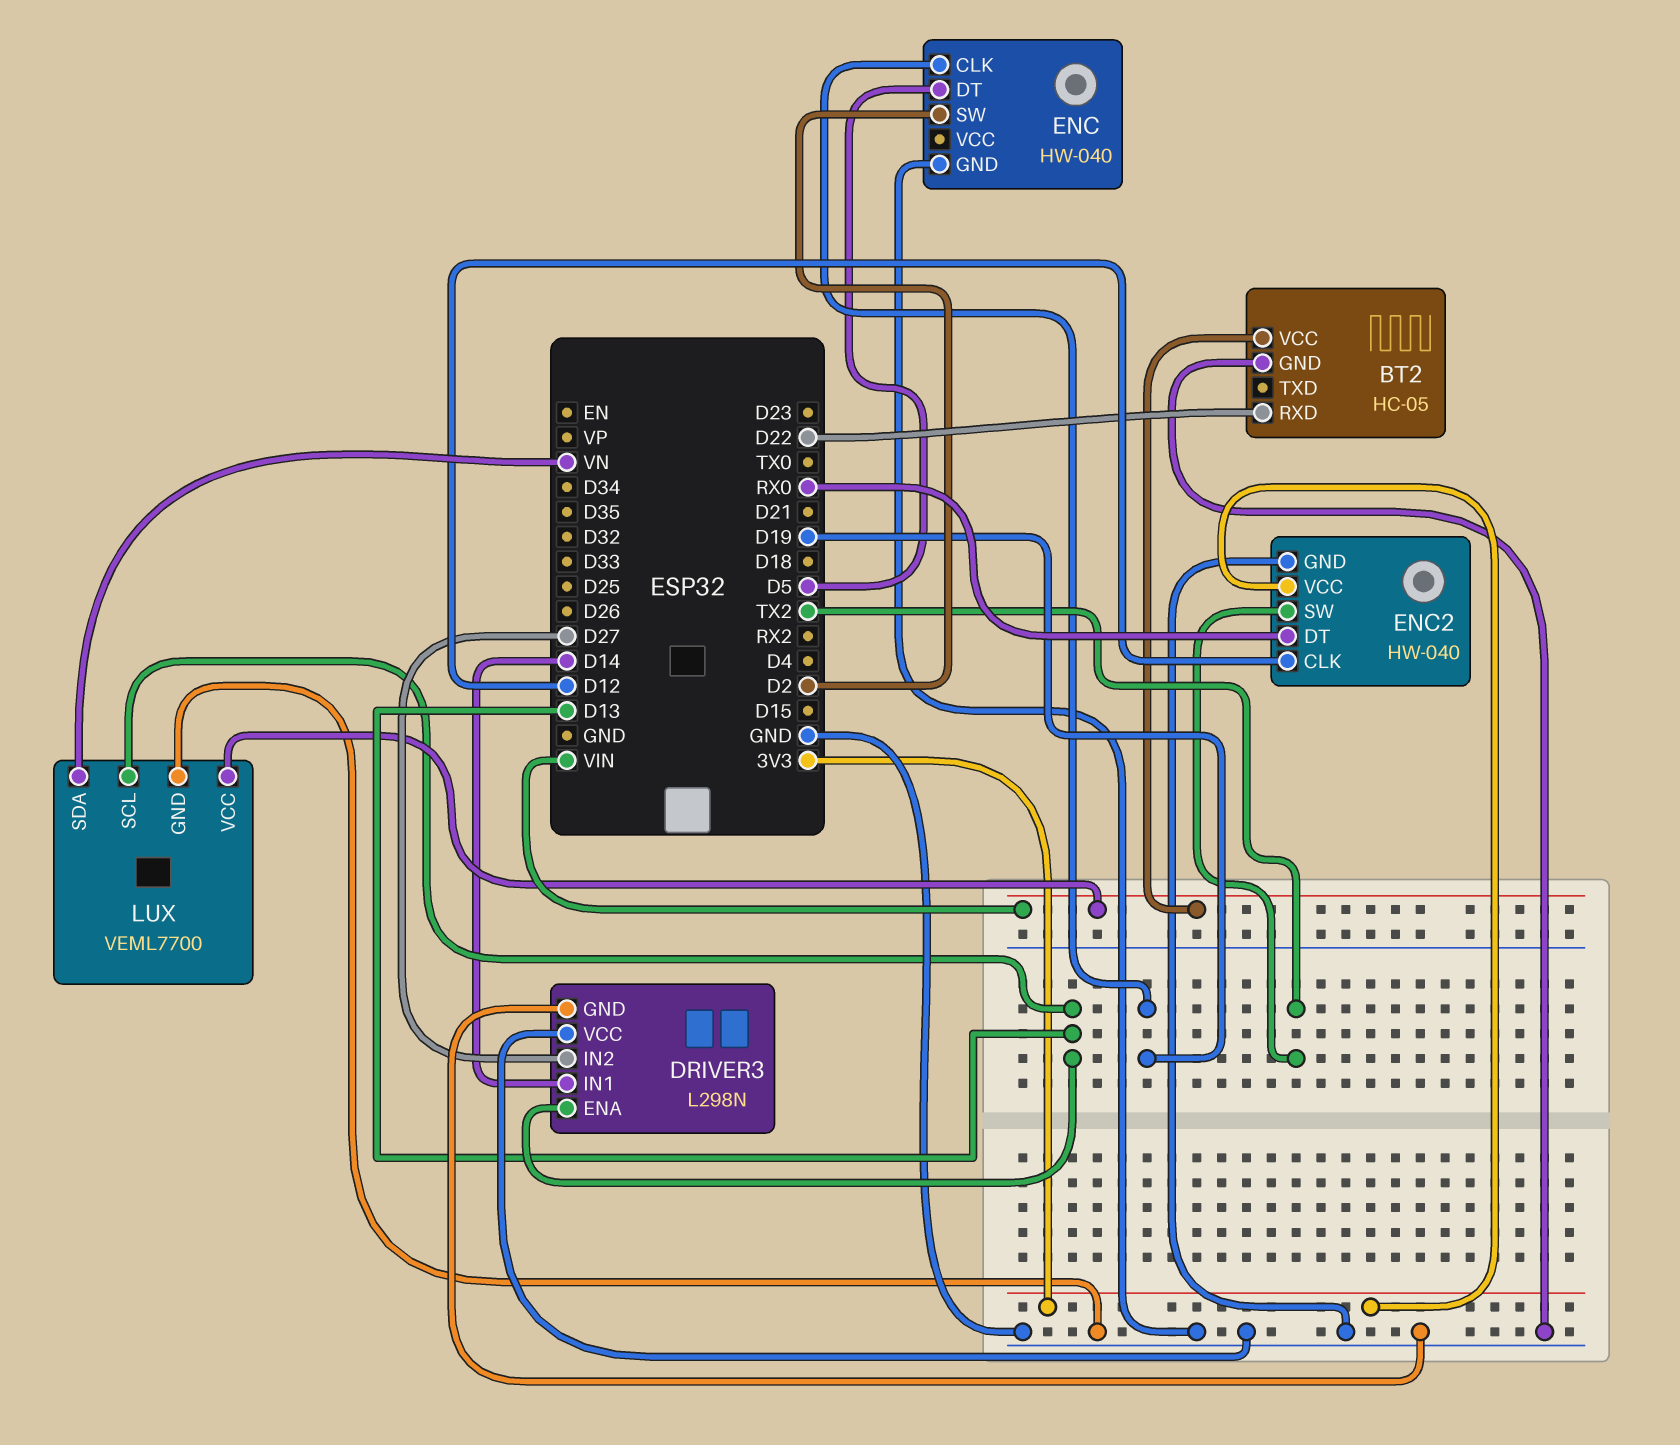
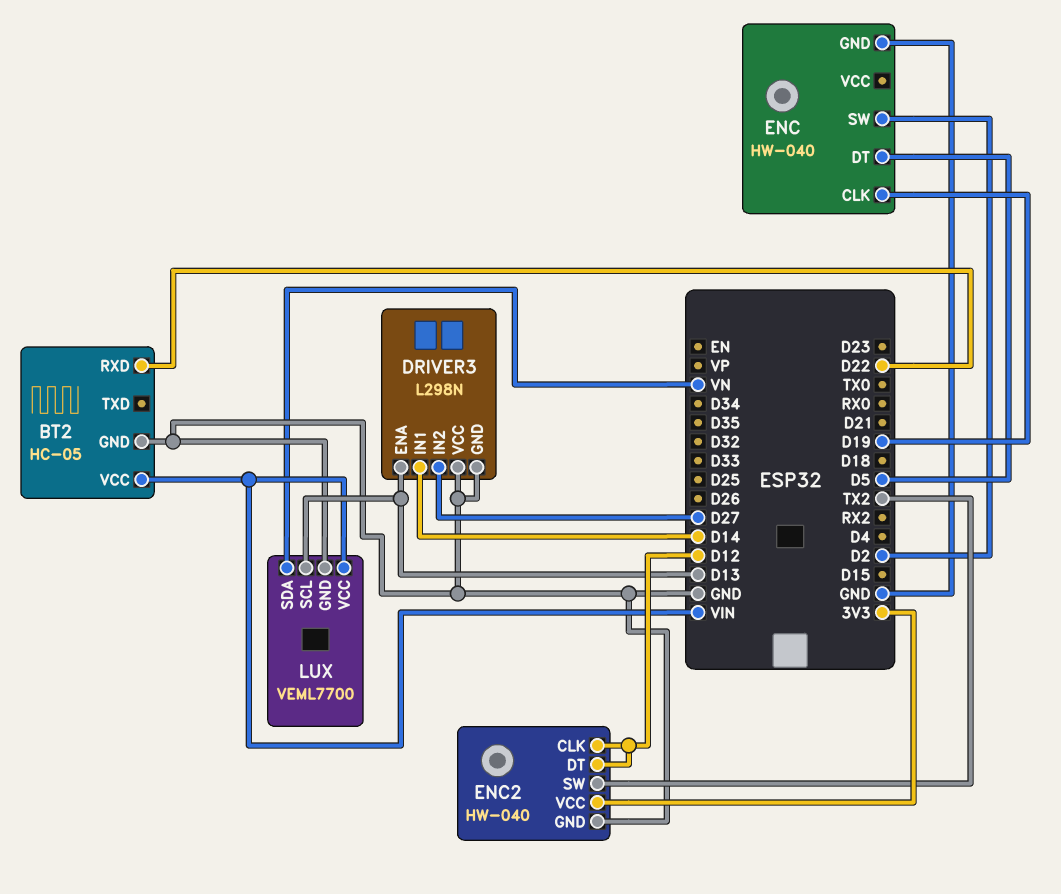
ENC2 pin DT: RX0 -> D12

